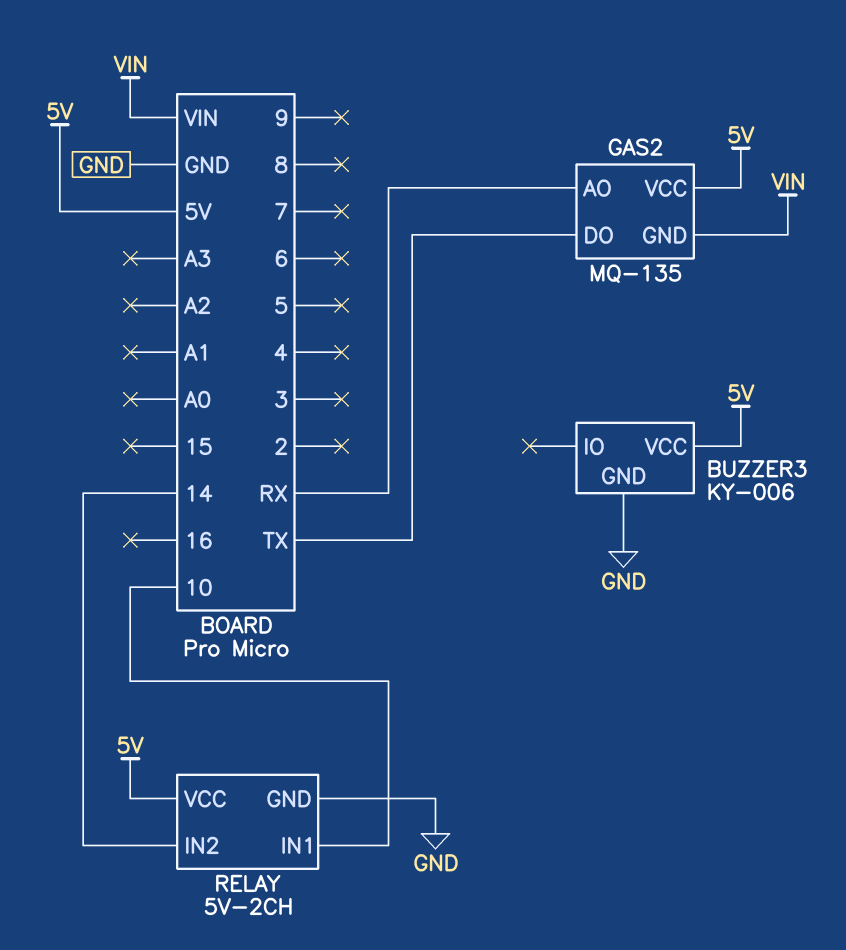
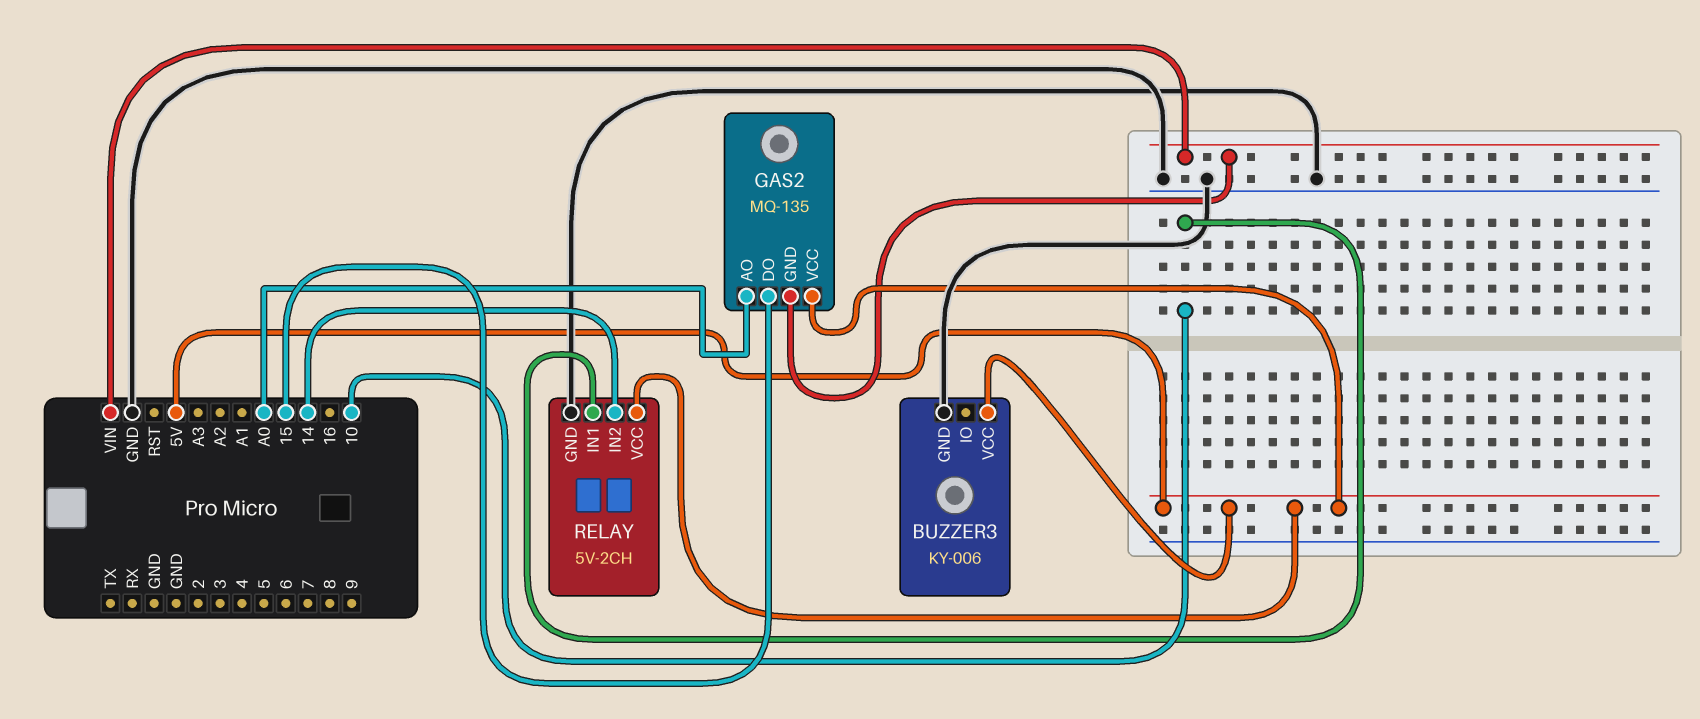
GAS2 pin AO: RX -> A0
GAS2 pin DO: TX -> 15

